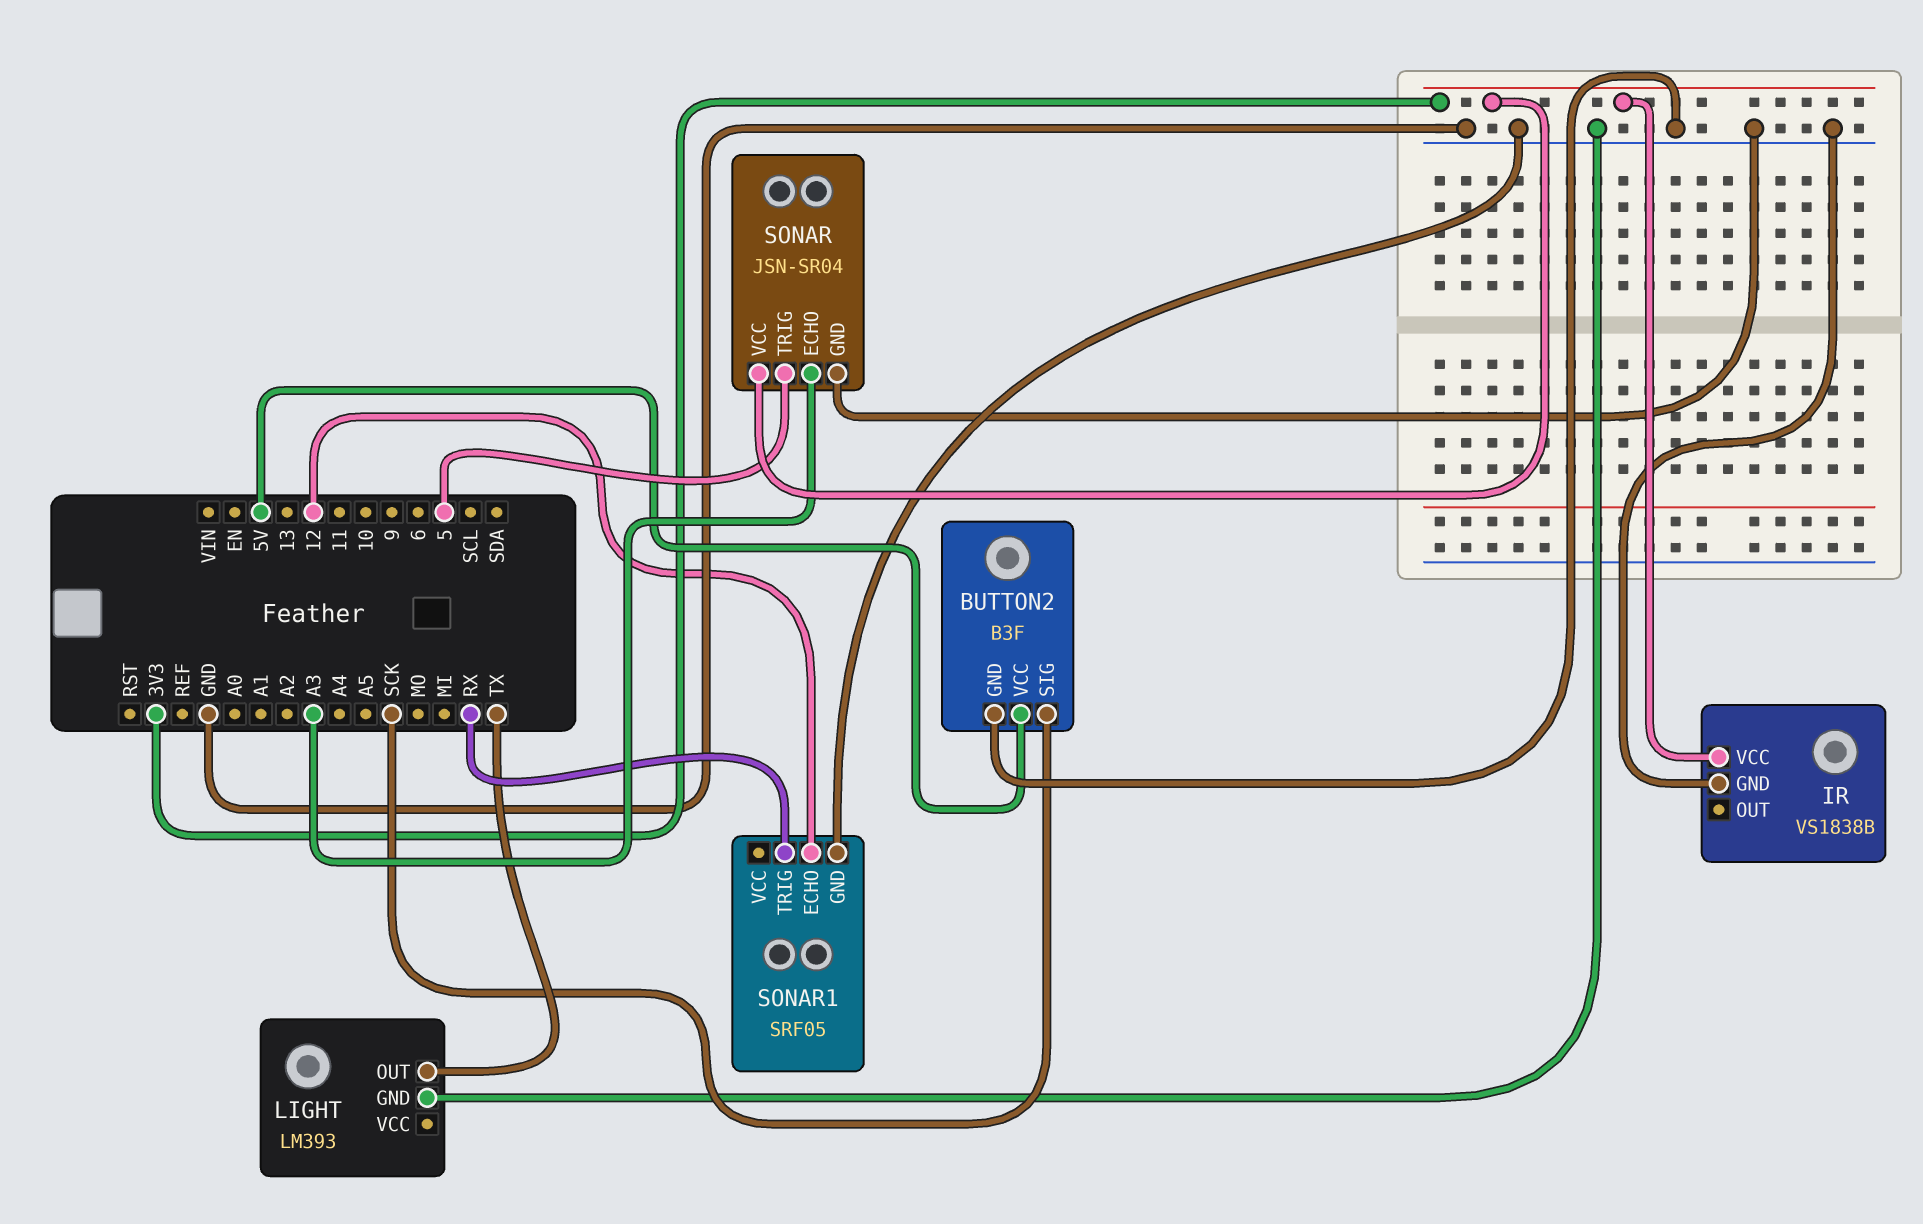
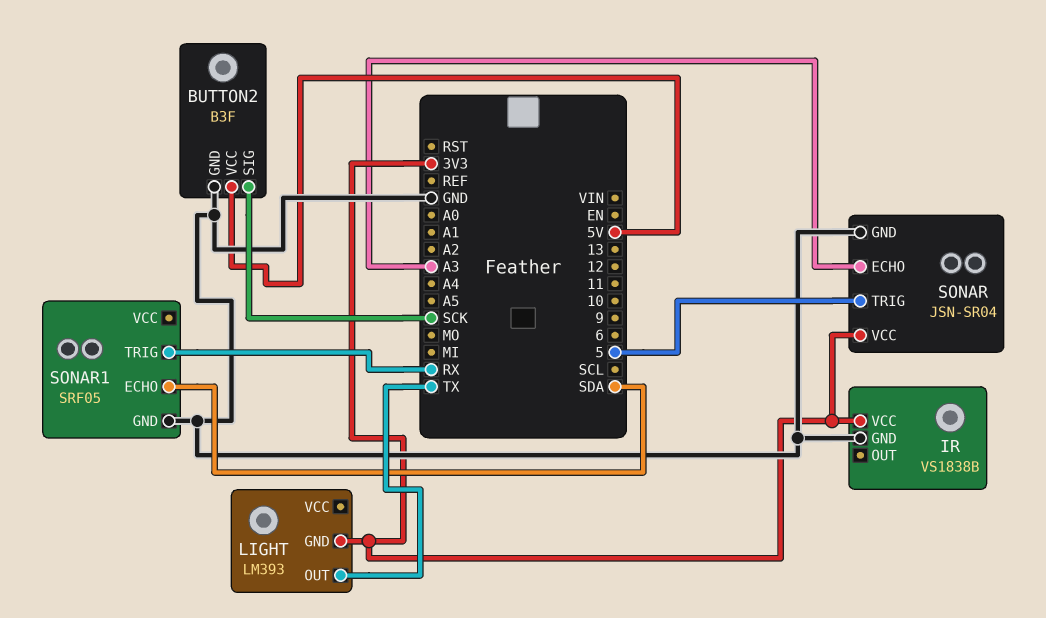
LIGHT pin GND: GND -> 3V3
SONAR1 pin ECHO: 12 -> SDA

